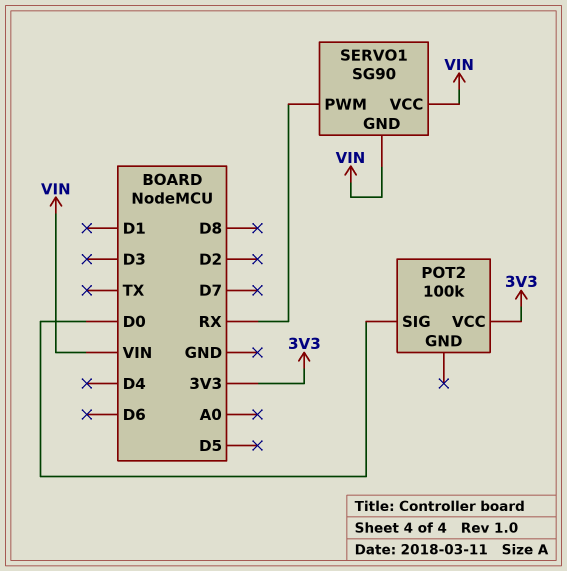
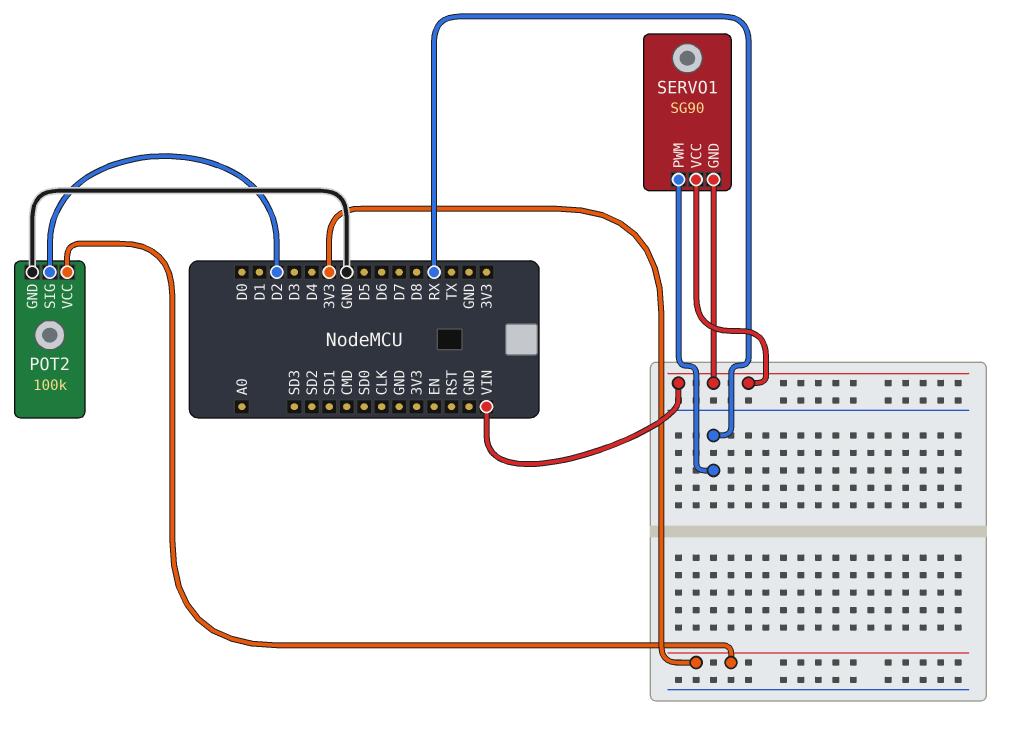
POT2 pin GND: none -> GND
POT2 pin SIG: D0 -> D2

